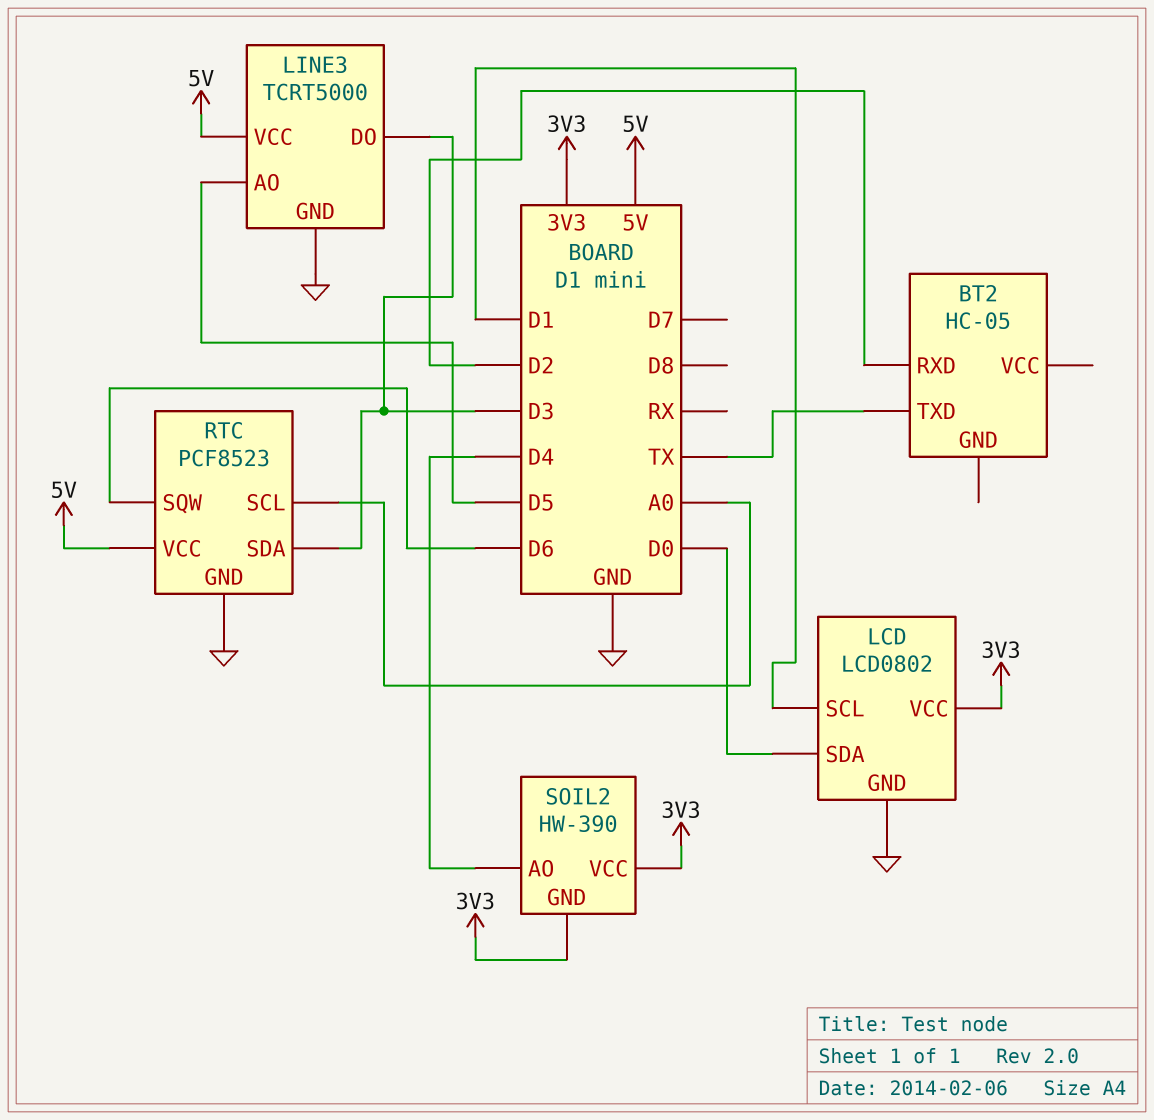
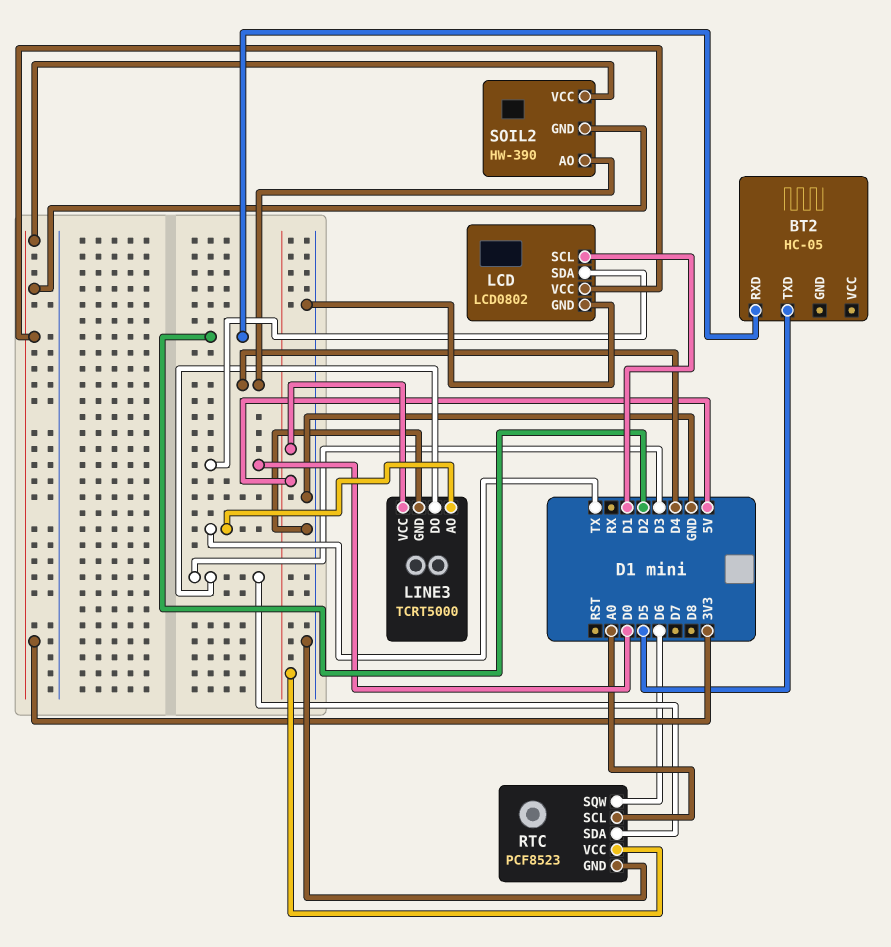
BT2 pin TXD: TX -> D5
LINE3 pin AO: D5 -> TX

